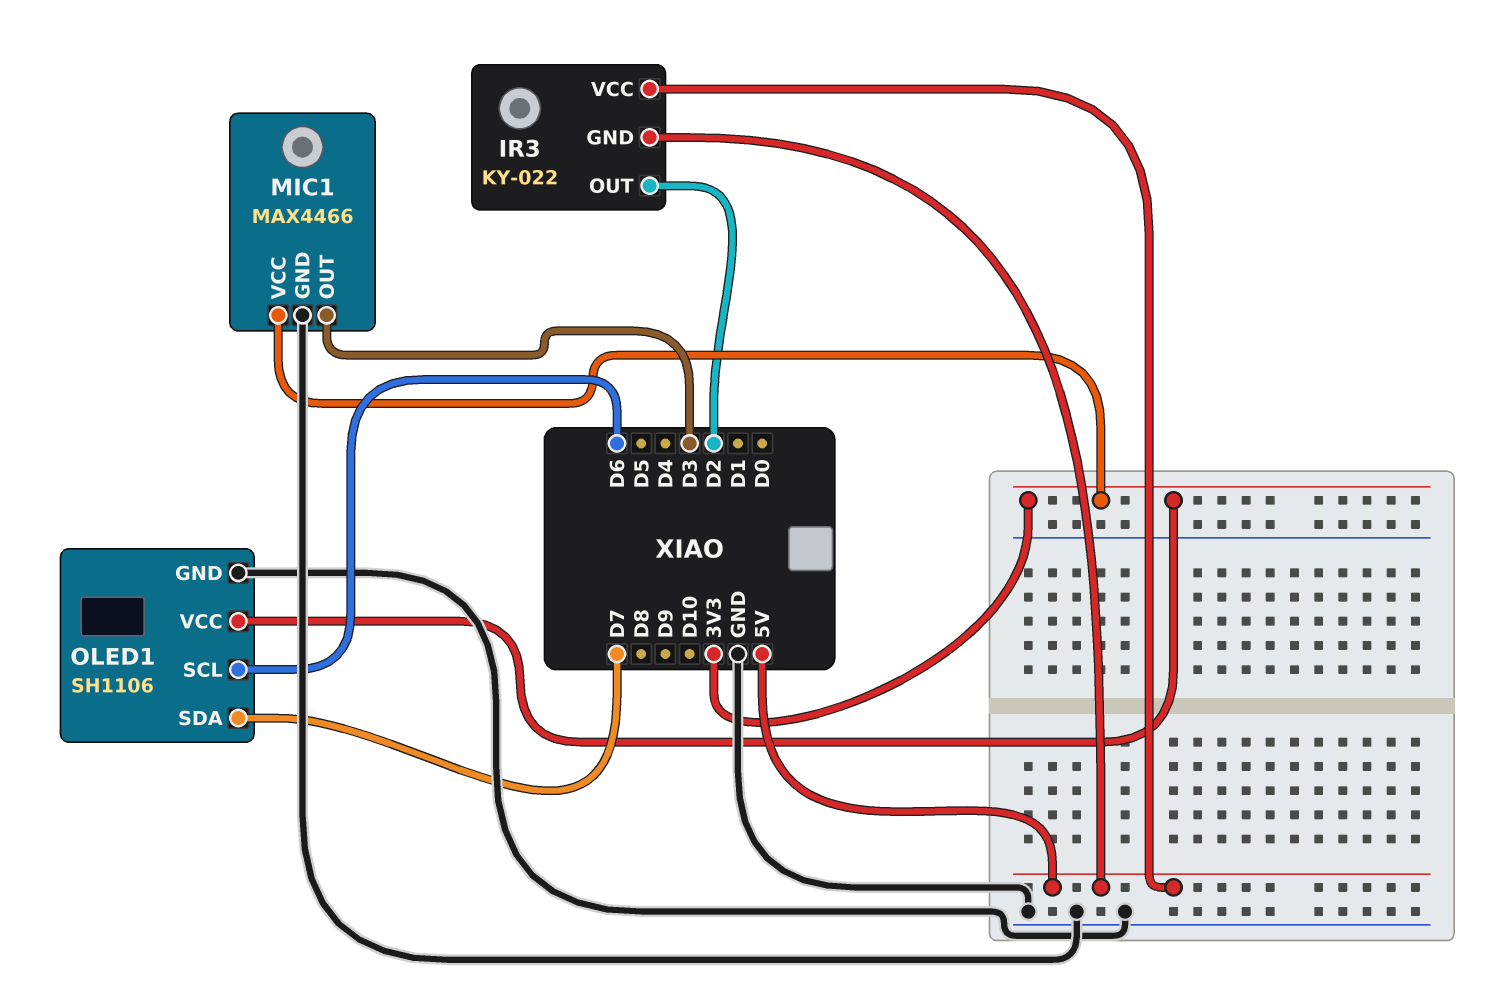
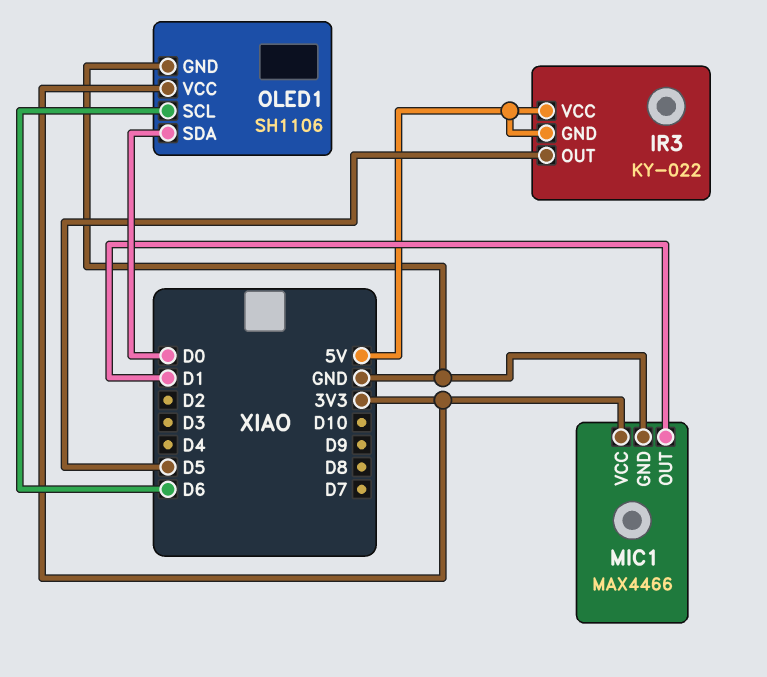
IR3 pin OUT: D2 -> D5
MIC1 pin OUT: D3 -> D1
OLED1 pin SDA: D7 -> D0

